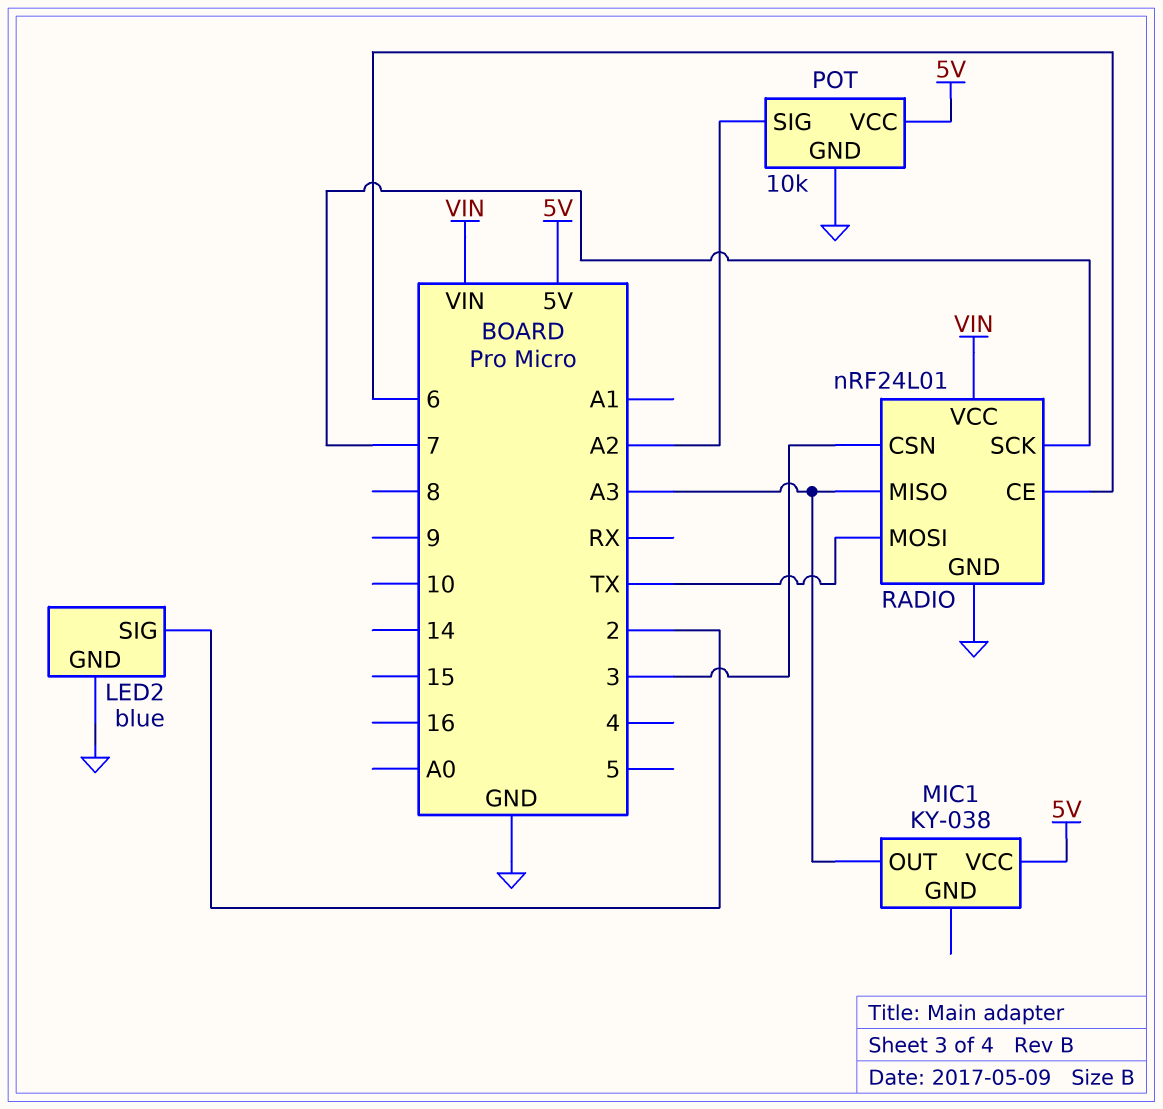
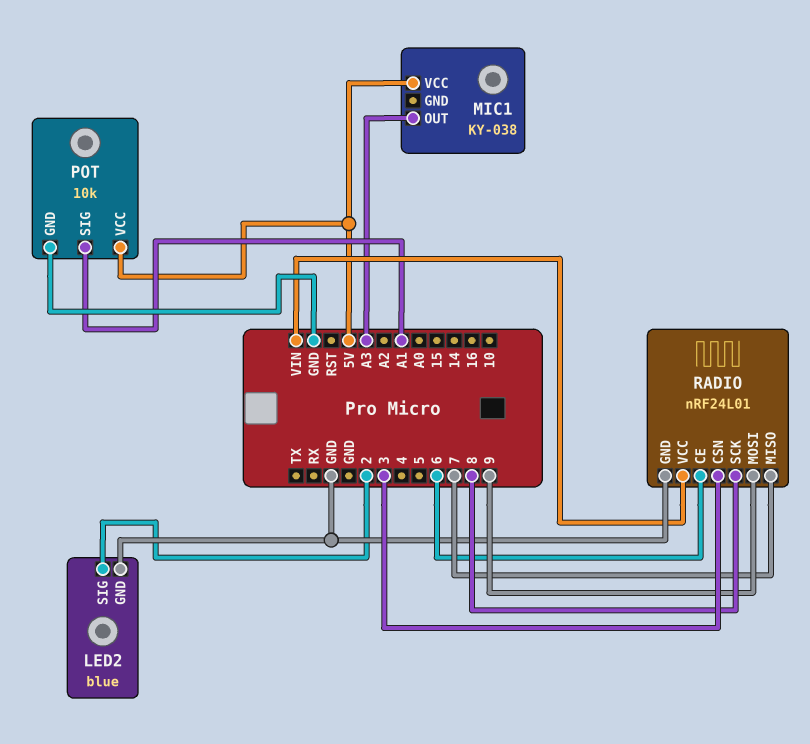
POT pin SIG: A2 -> A1
RADIO pin MISO: A3 -> 7
RADIO pin MOSI: TX -> 9
RADIO pin SCK: 7 -> 8

